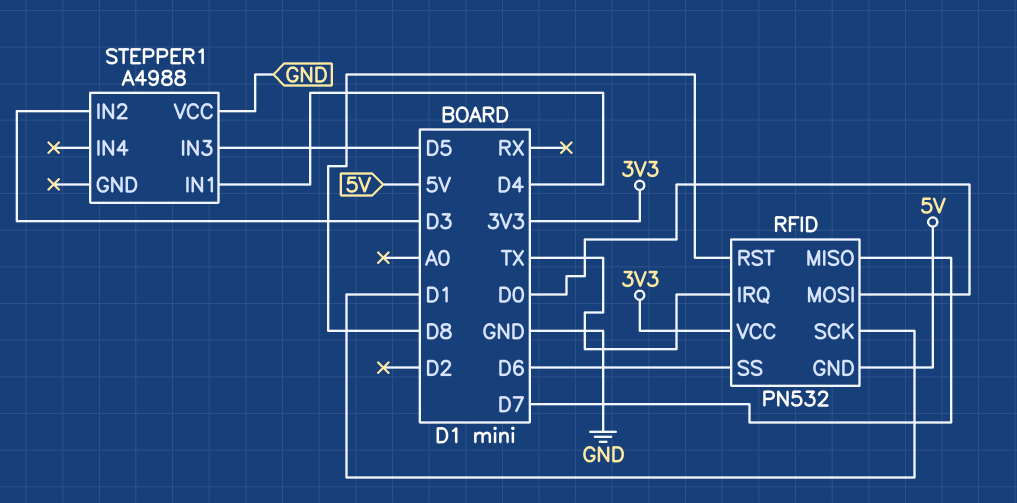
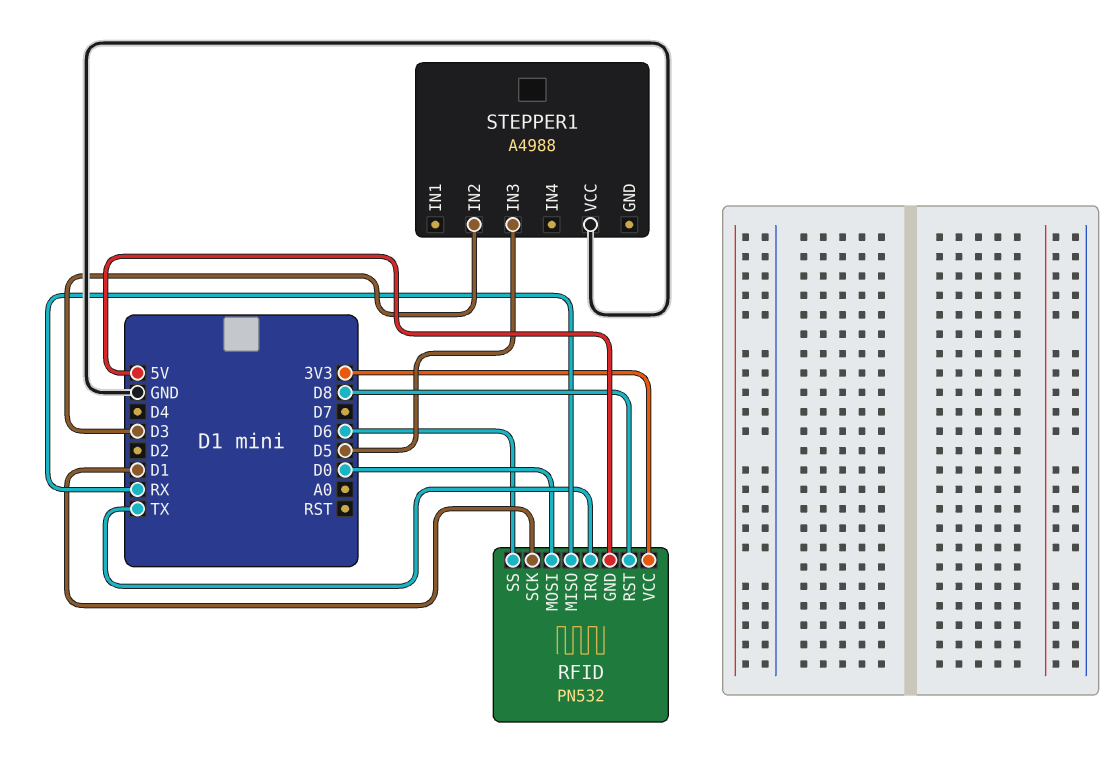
RFID pin MISO: D7 -> RX
STEPPER1 pin IN1: D4 -> none

